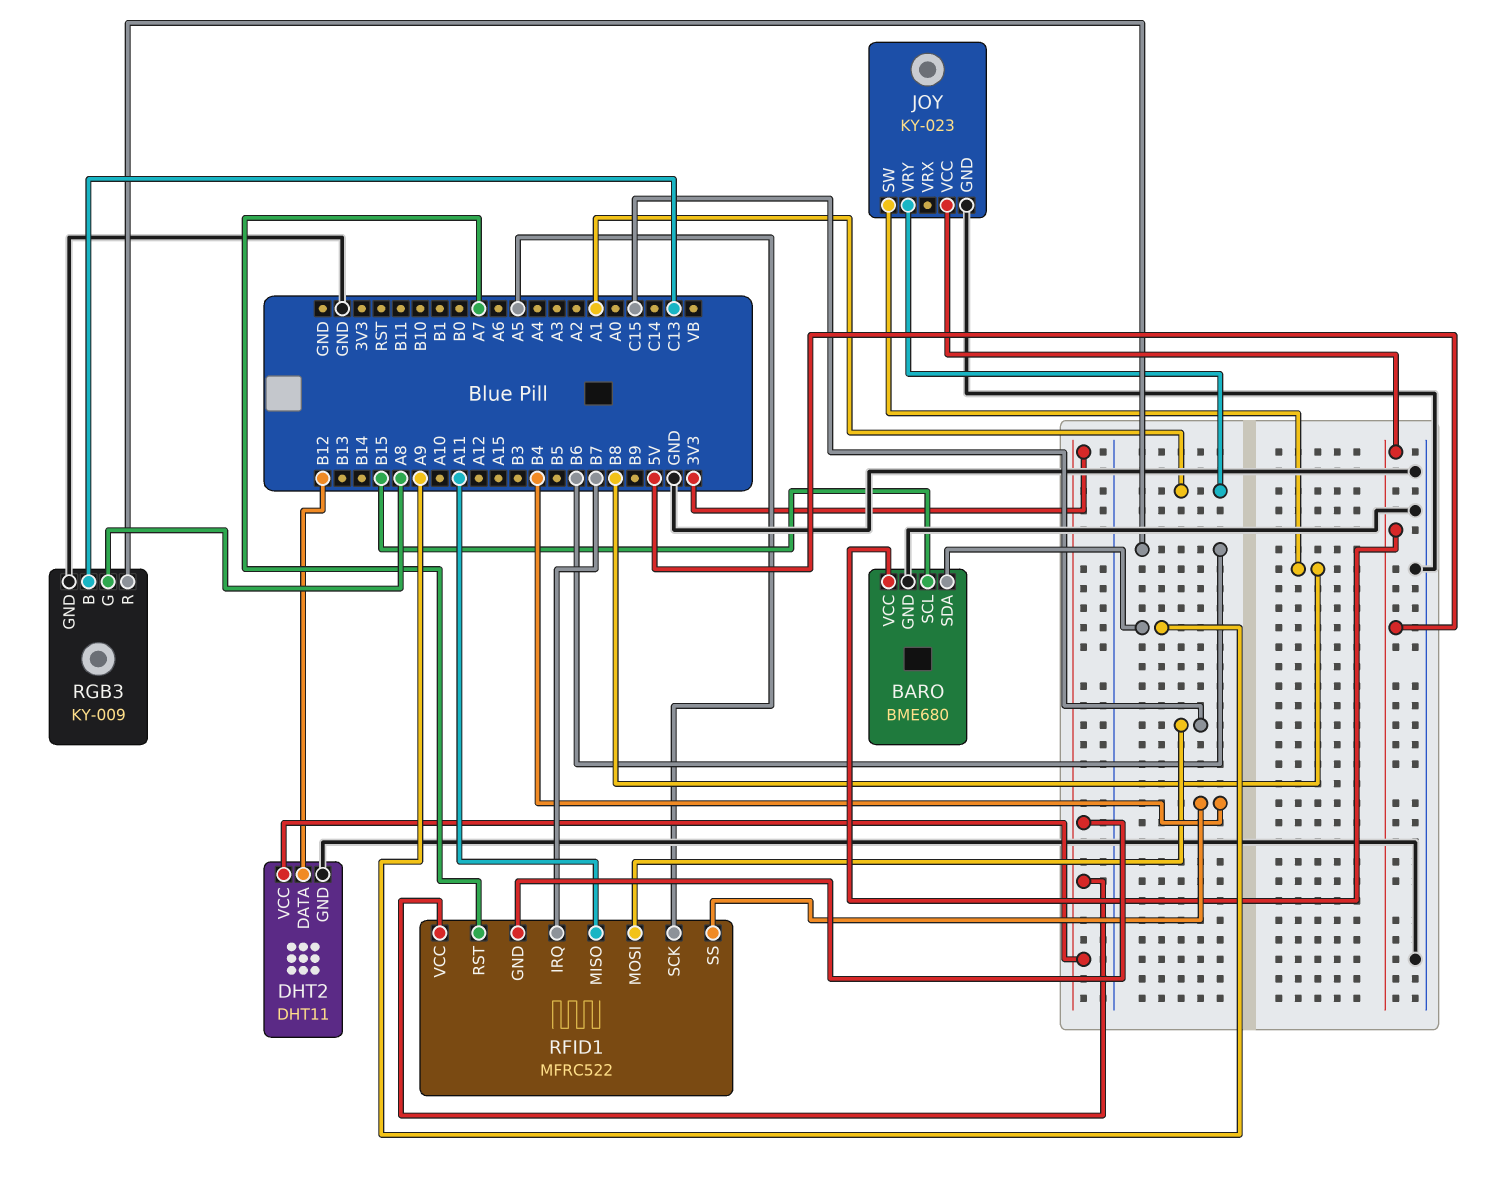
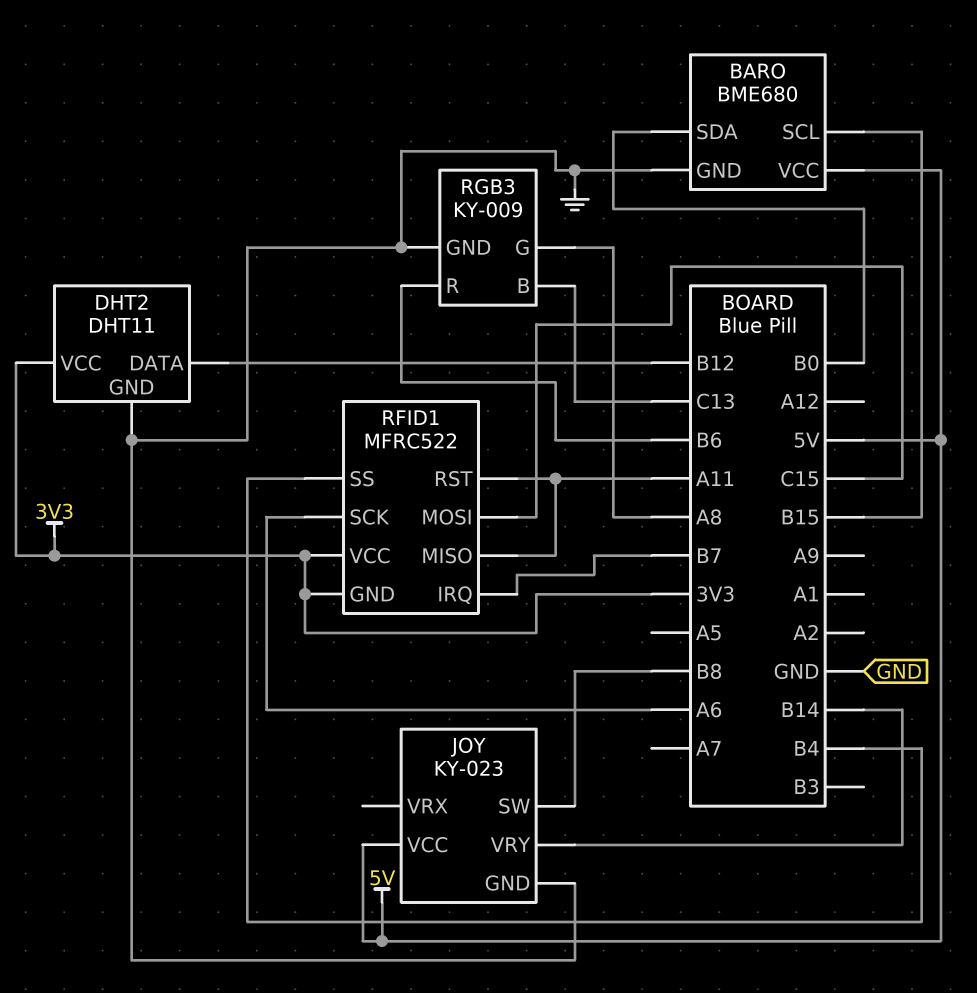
BARO pin SDA: A9 -> B0
JOY pin VRY: A1 -> B14
RFID1 pin RST: A7 -> A11
RFID1 pin SCK: A5 -> A6

